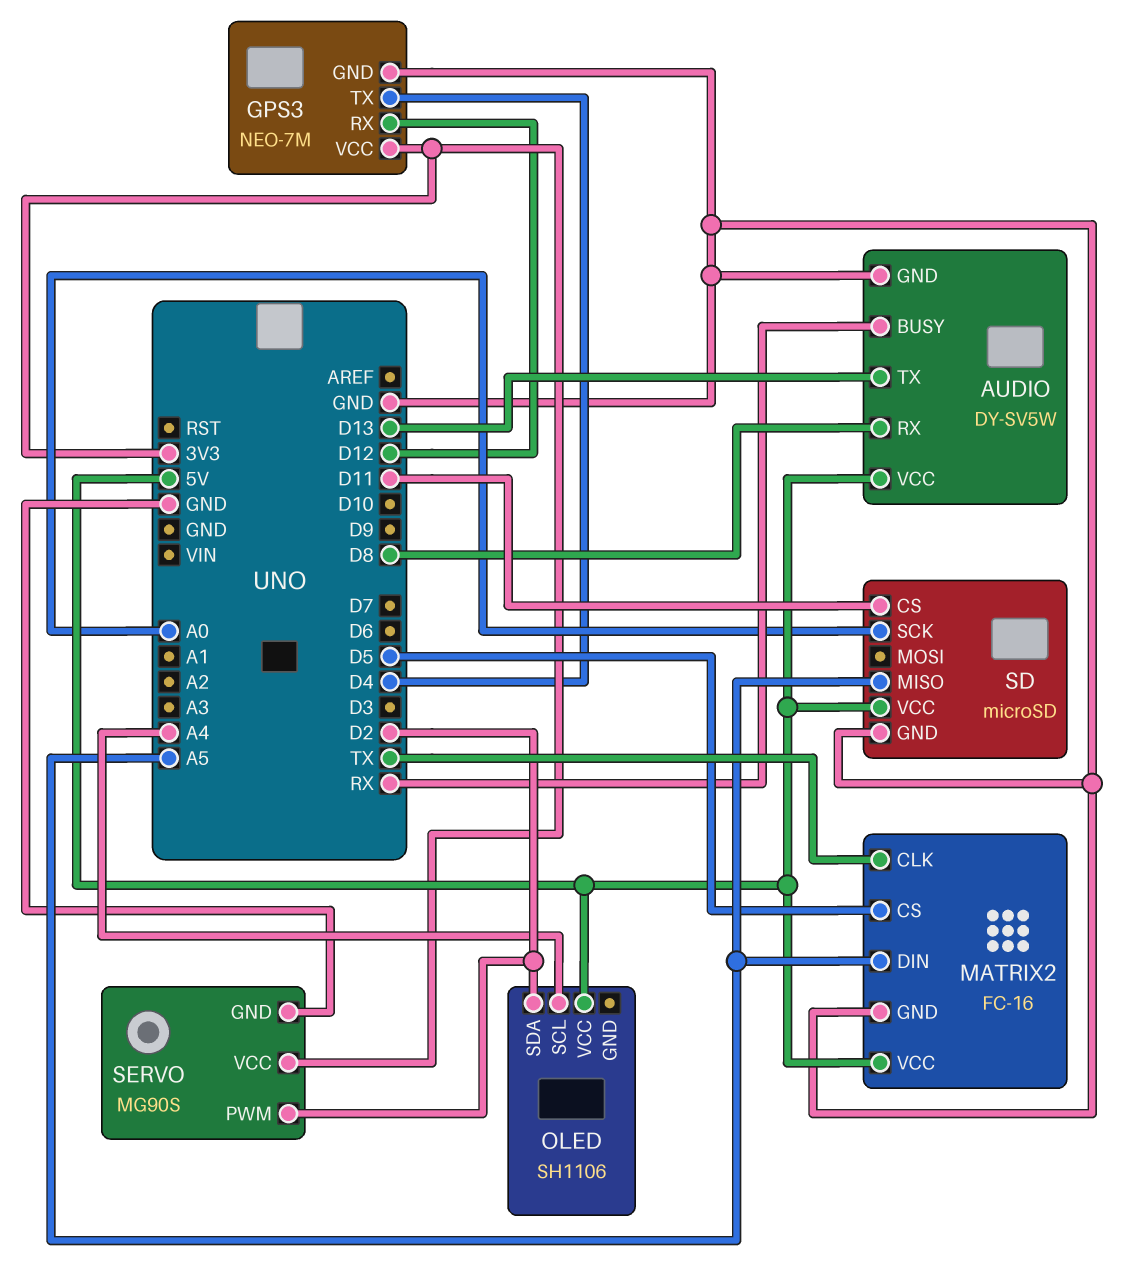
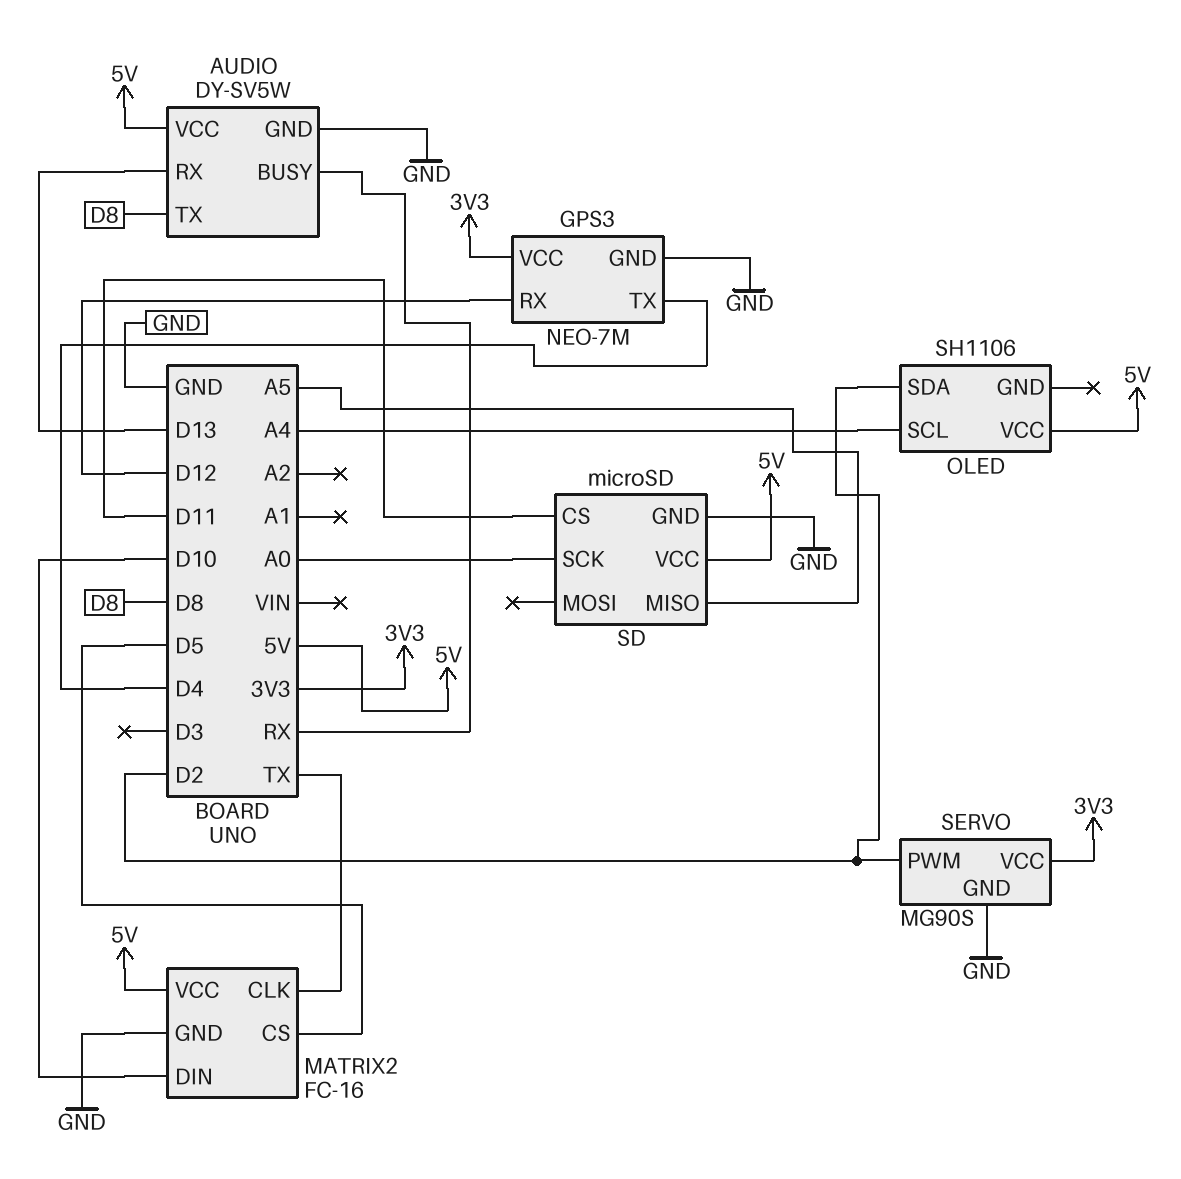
AUDIO pin RX: D8 -> D13
AUDIO pin TX: D13 -> D8
MATRIX2 pin DIN: A5 -> D10

